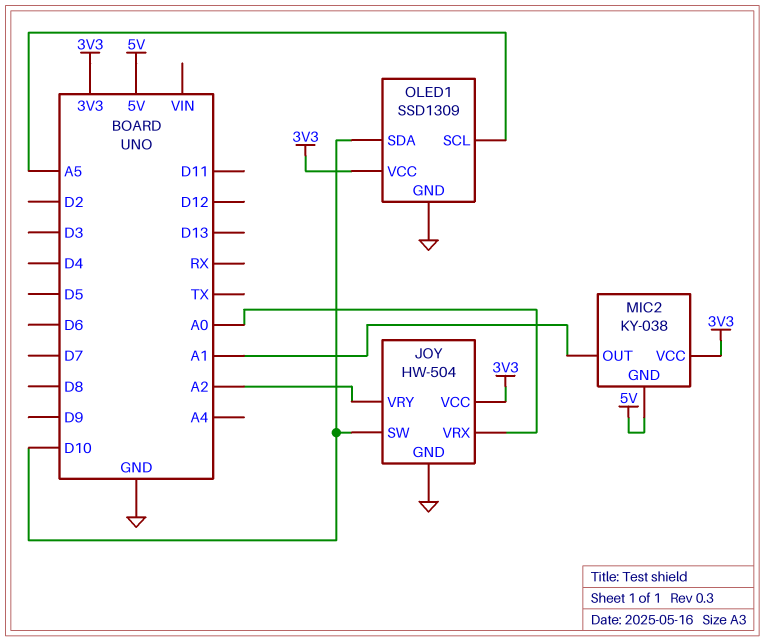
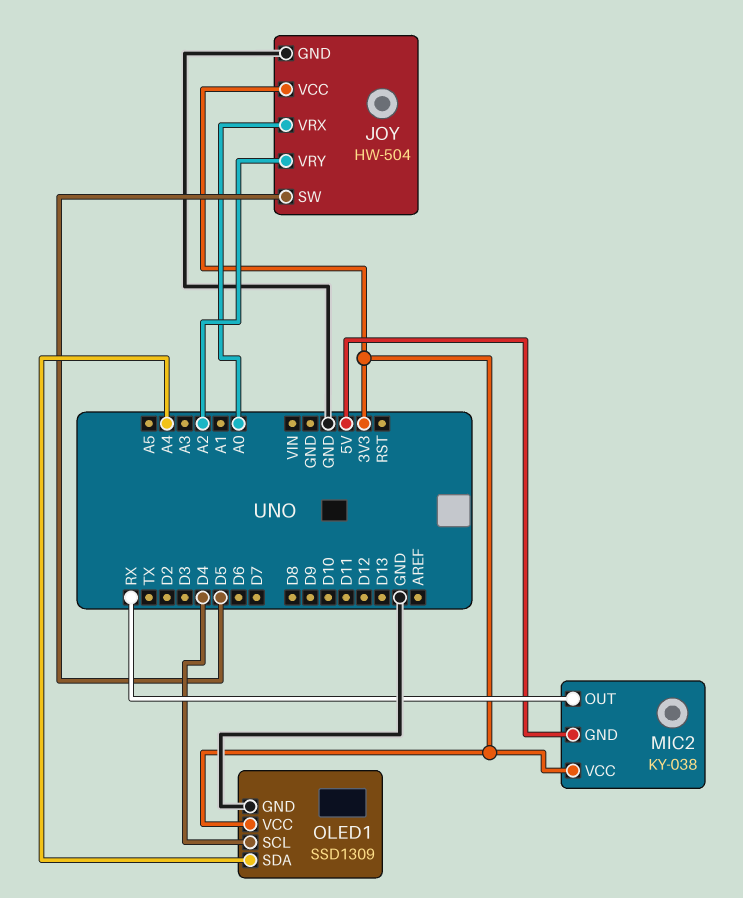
JOY pin SW: D10 -> D5
MIC2 pin OUT: A1 -> RX
OLED1 pin SCL: A5 -> D4
OLED1 pin SDA: D10 -> A4

